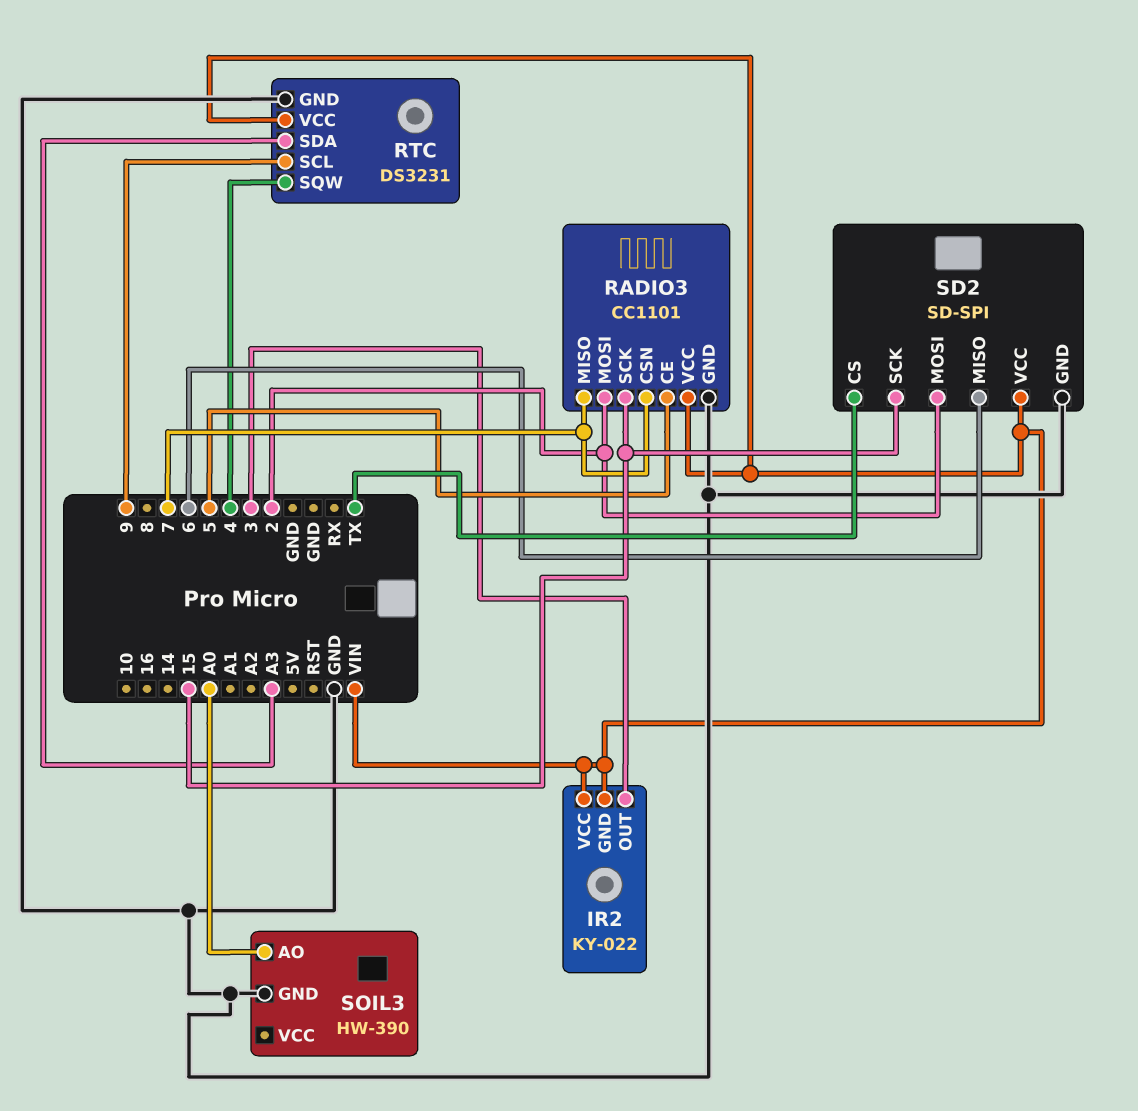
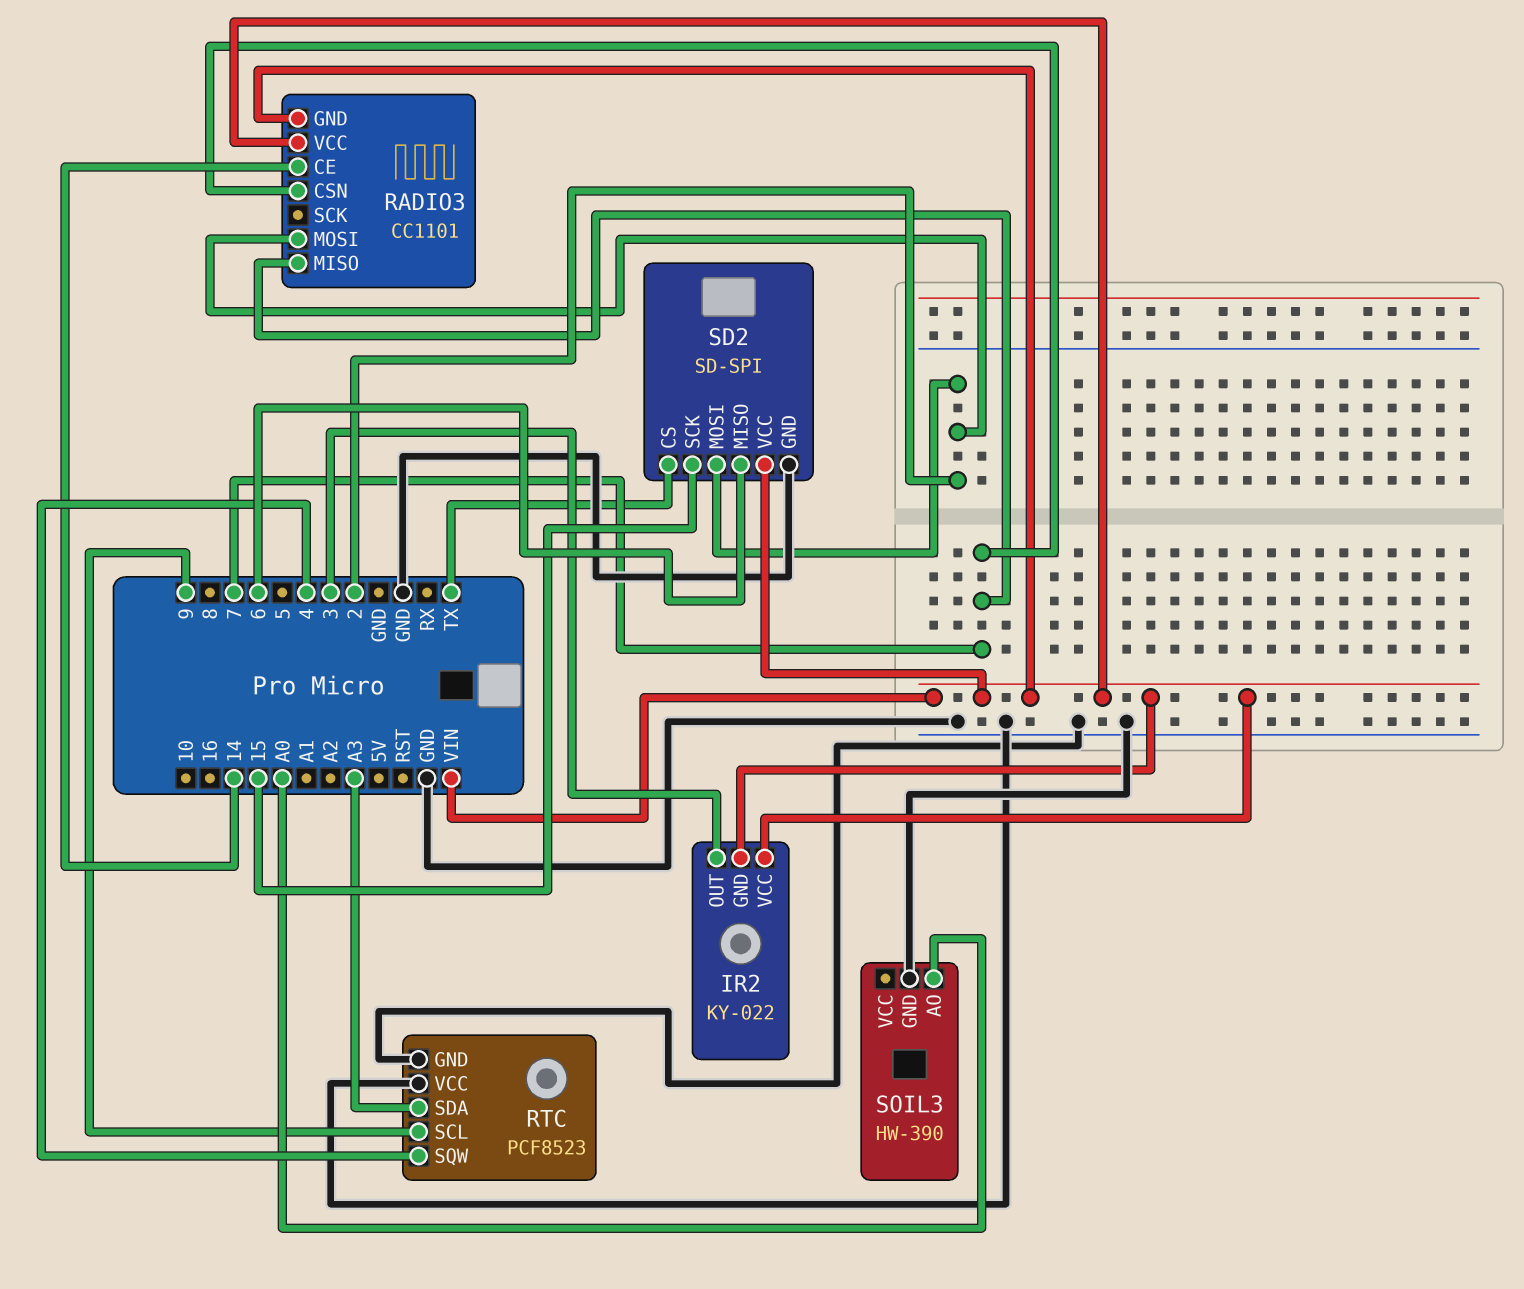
RADIO3 pin CE: 5 -> 14
RADIO3 pin GND: GND -> VIN
RADIO3 pin SCK: 15 -> none
RTC: DS3231 -> PCF8523
RTC pin VCC: VIN -> GND

